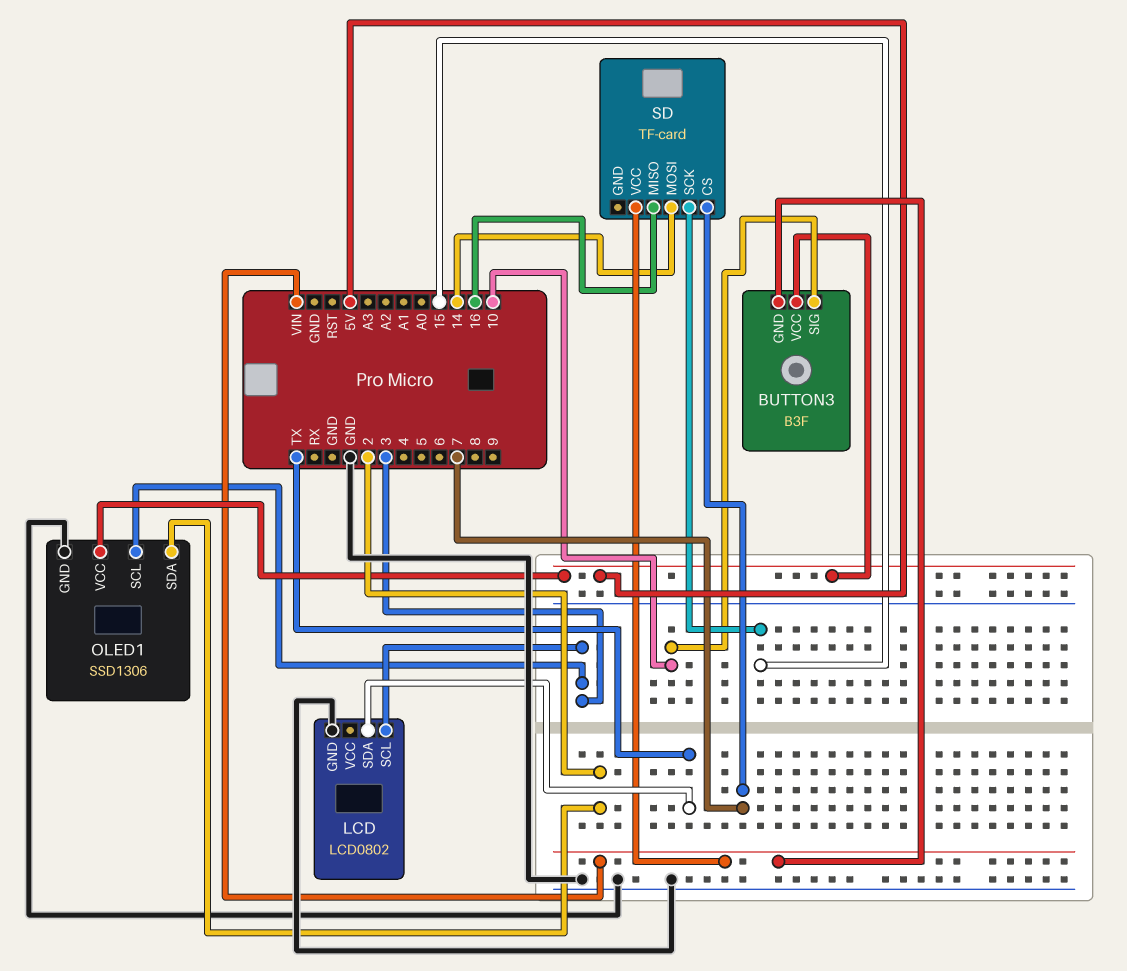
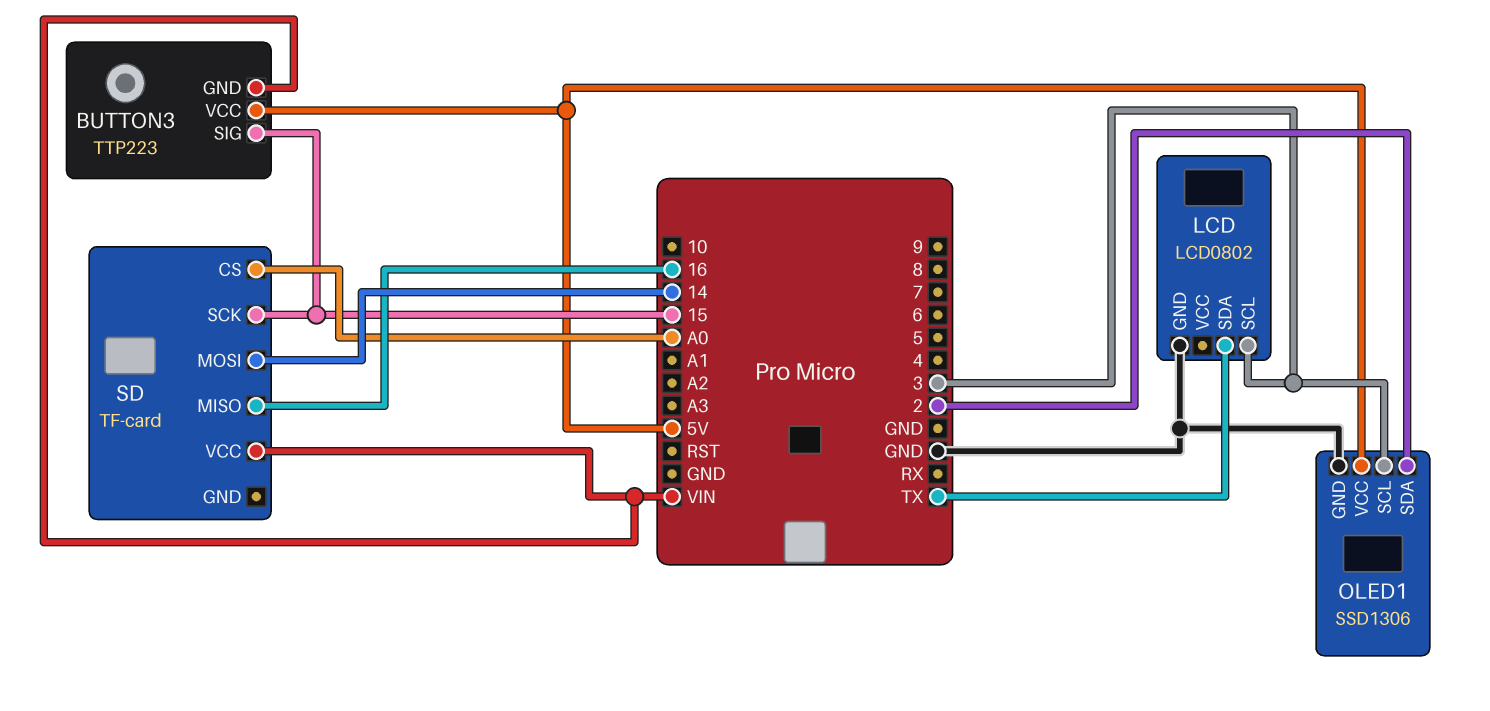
BUTTON3: B3F -> TTP223
BUTTON3 pin SIG: 10 -> 15
SD pin CS: 7 -> A0

